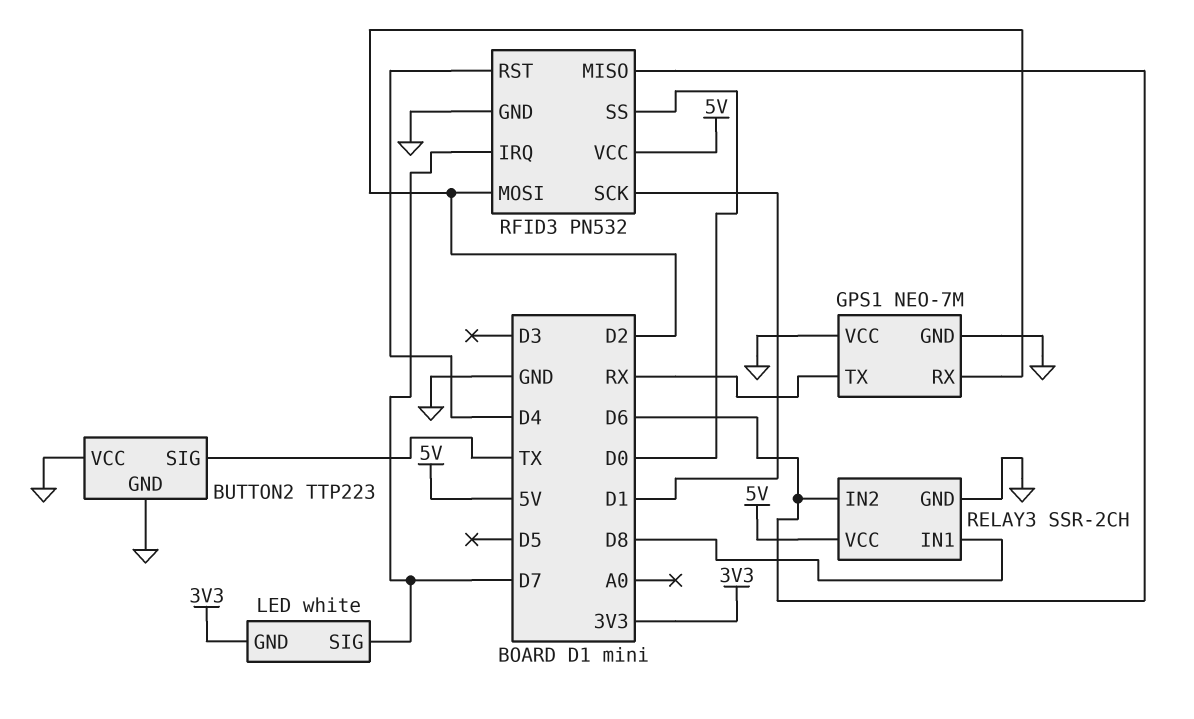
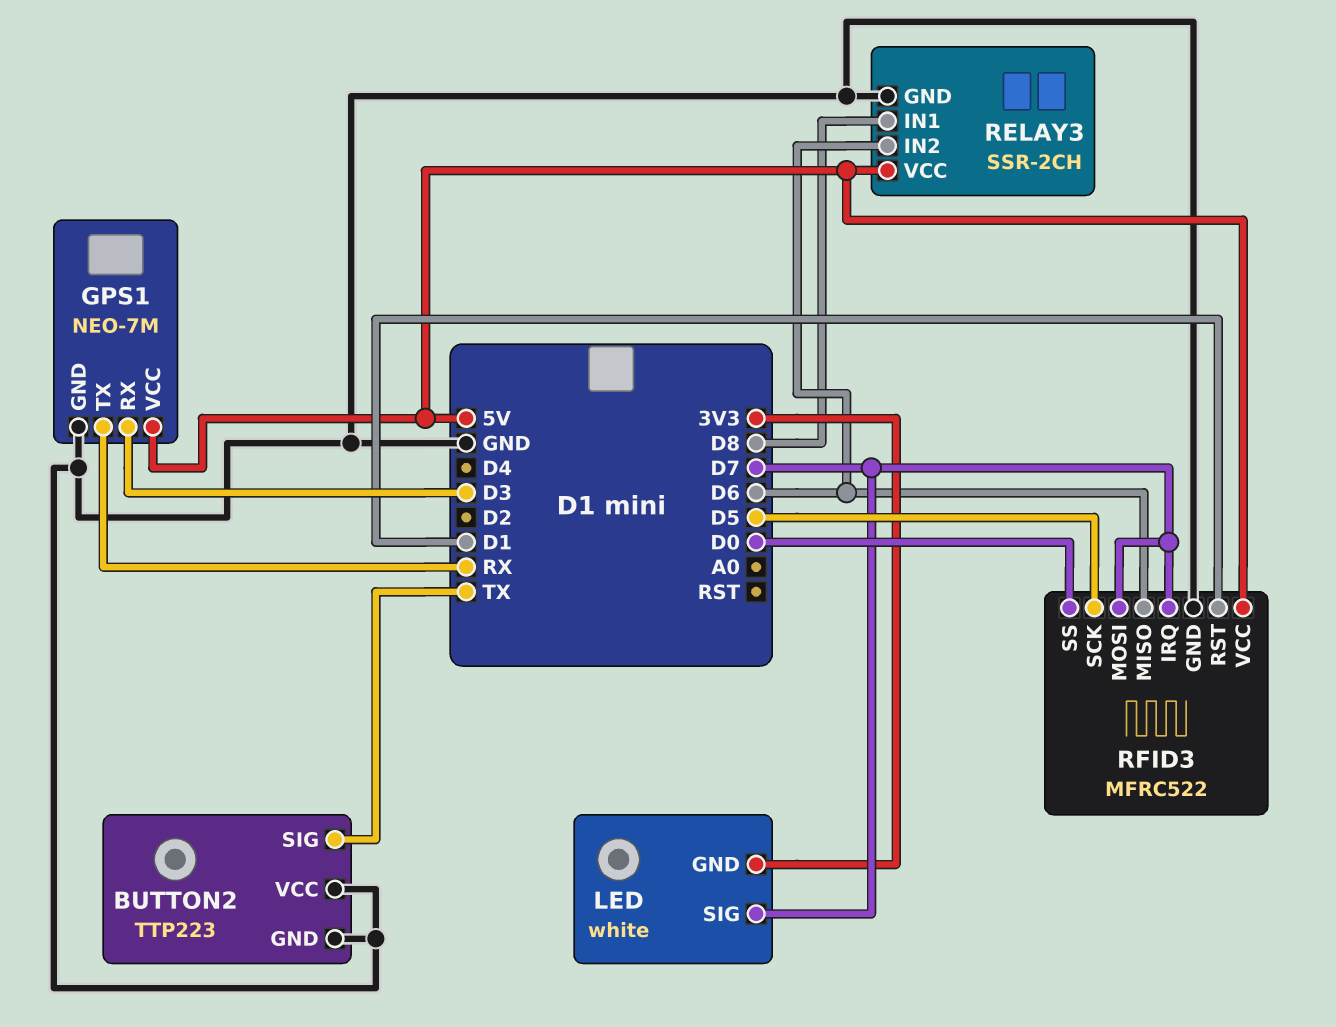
GPS1 pin RX: D2 -> D3
GPS1 pin VCC: GND -> 5V
RFID3: PN532 -> MFRC522
RFID3 pin MOSI: D2 -> D7
RFID3 pin RST: D4 -> D1
RFID3 pin SCK: D1 -> D5

